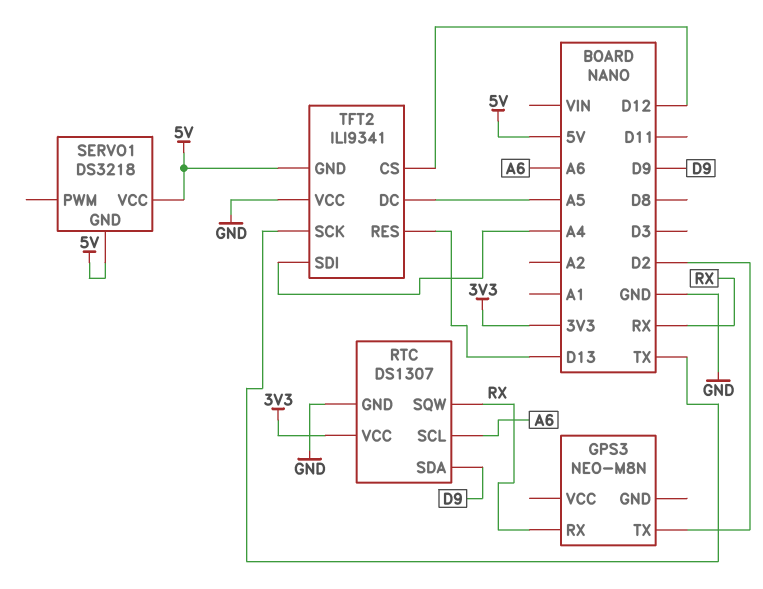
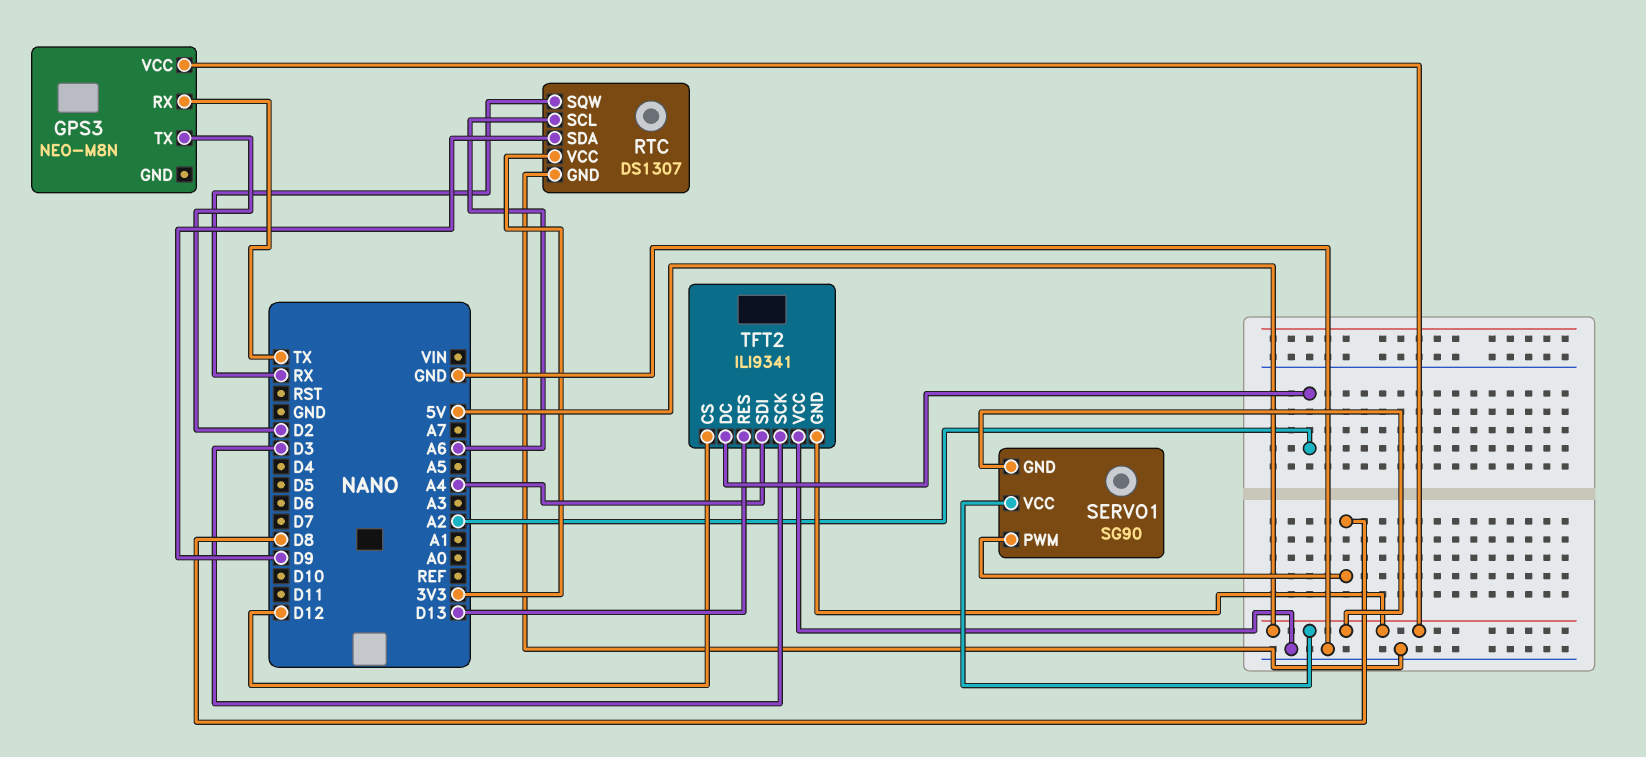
GPS3 pin RX: RX -> TX
GPS3 pin VCC: none -> 5V
SERVO1: DS3218 -> SG90
SERVO1 pin PWM: none -> D8
TFT2 pin DC: A5 -> A2
TFT2 pin SCK: TX -> D3

